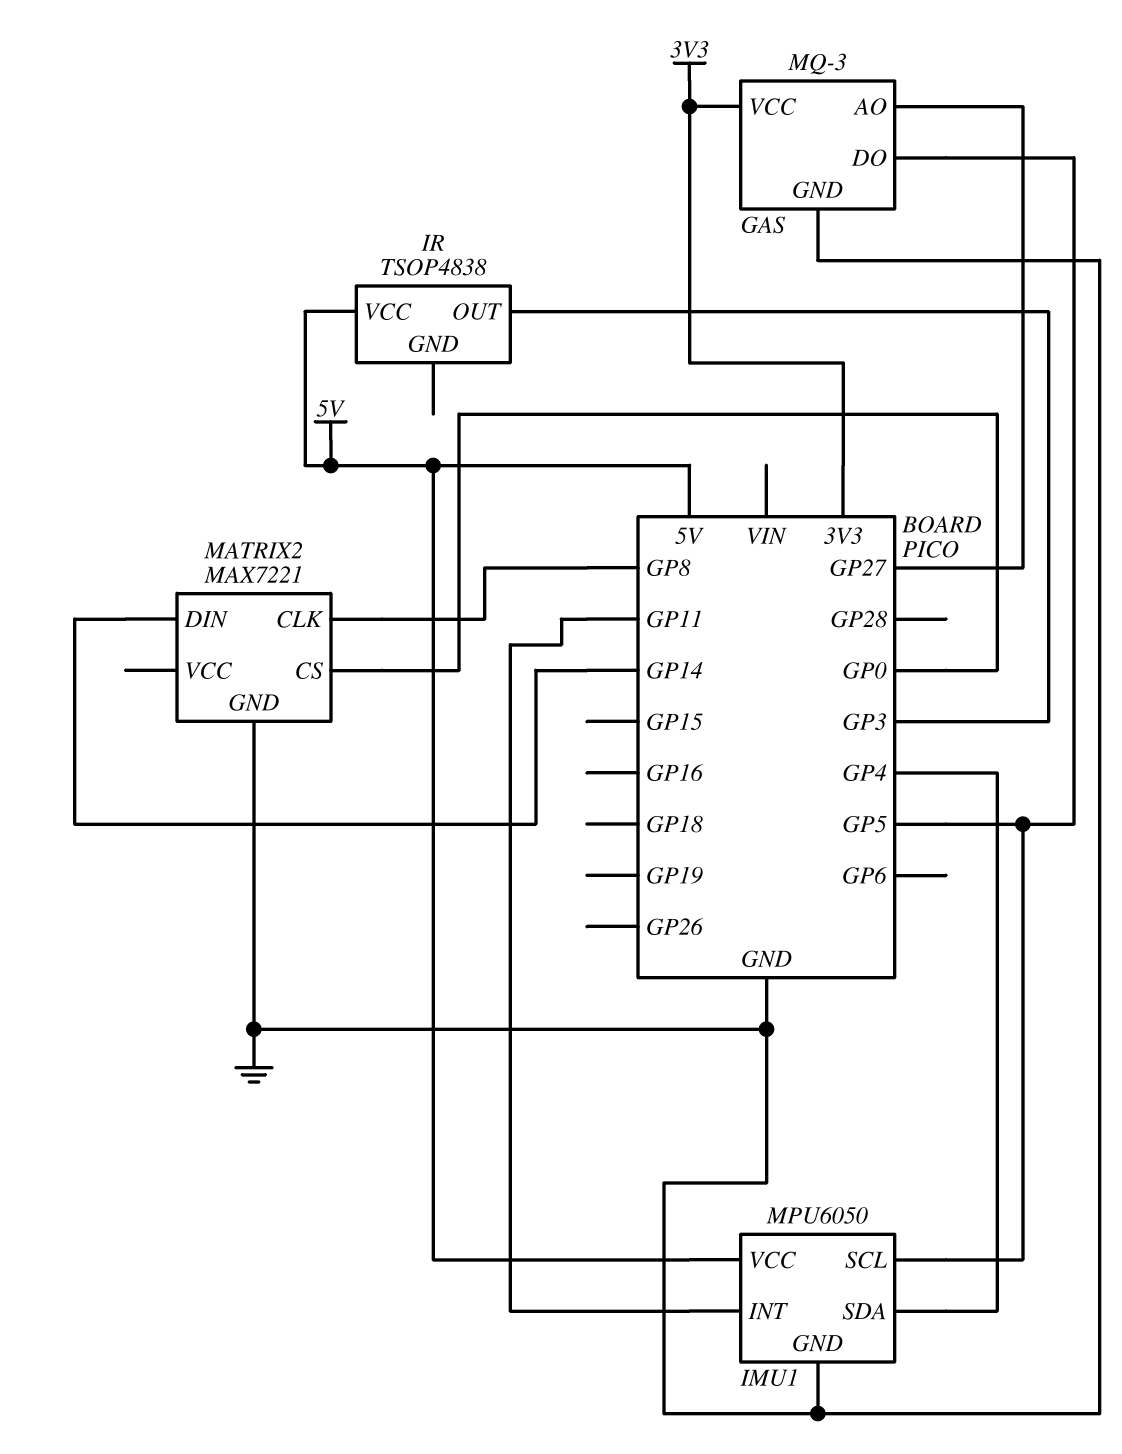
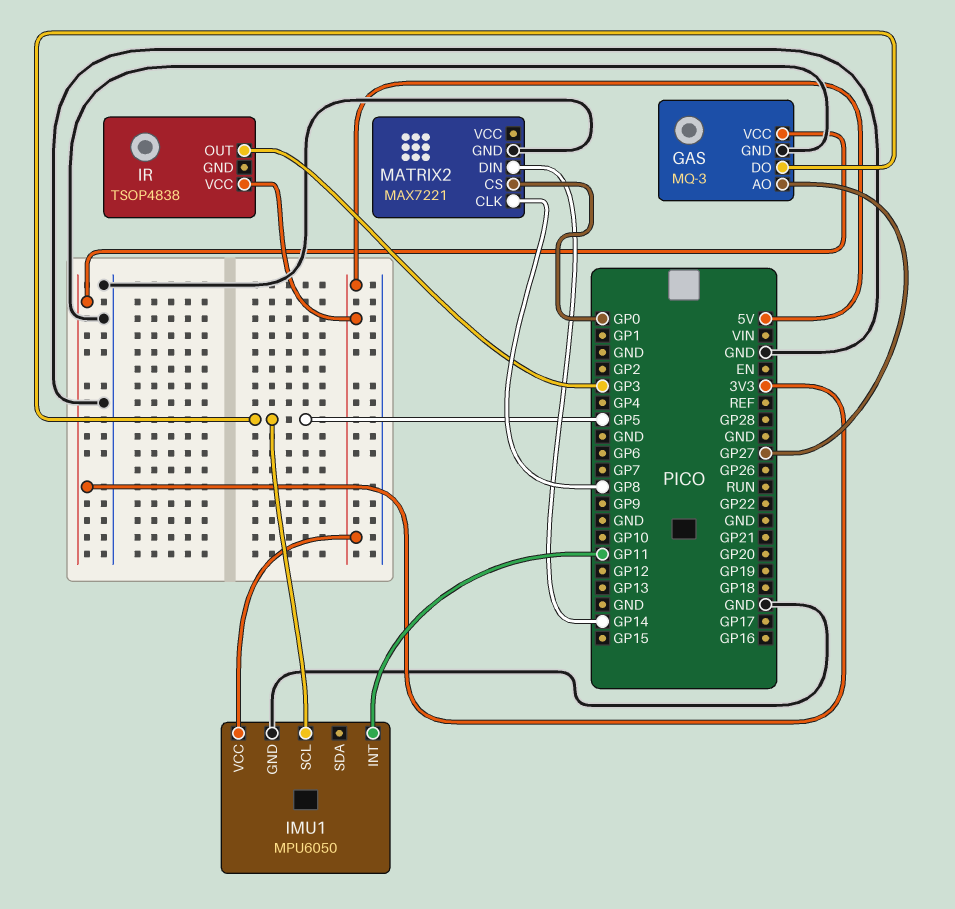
IMU1 pin SDA: GP4 -> none

